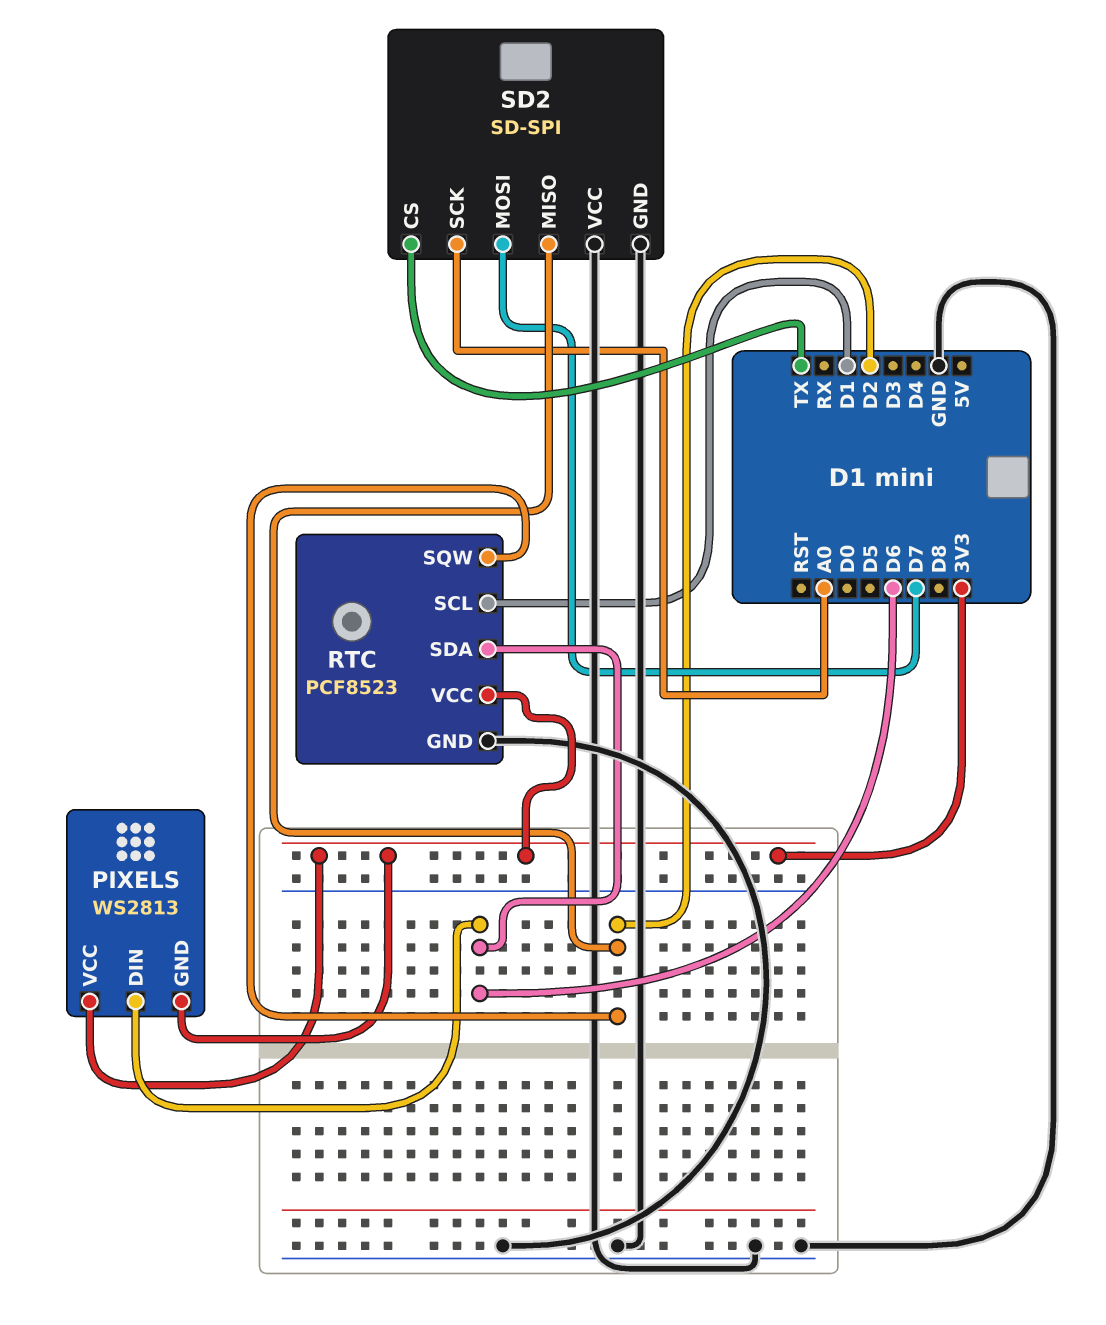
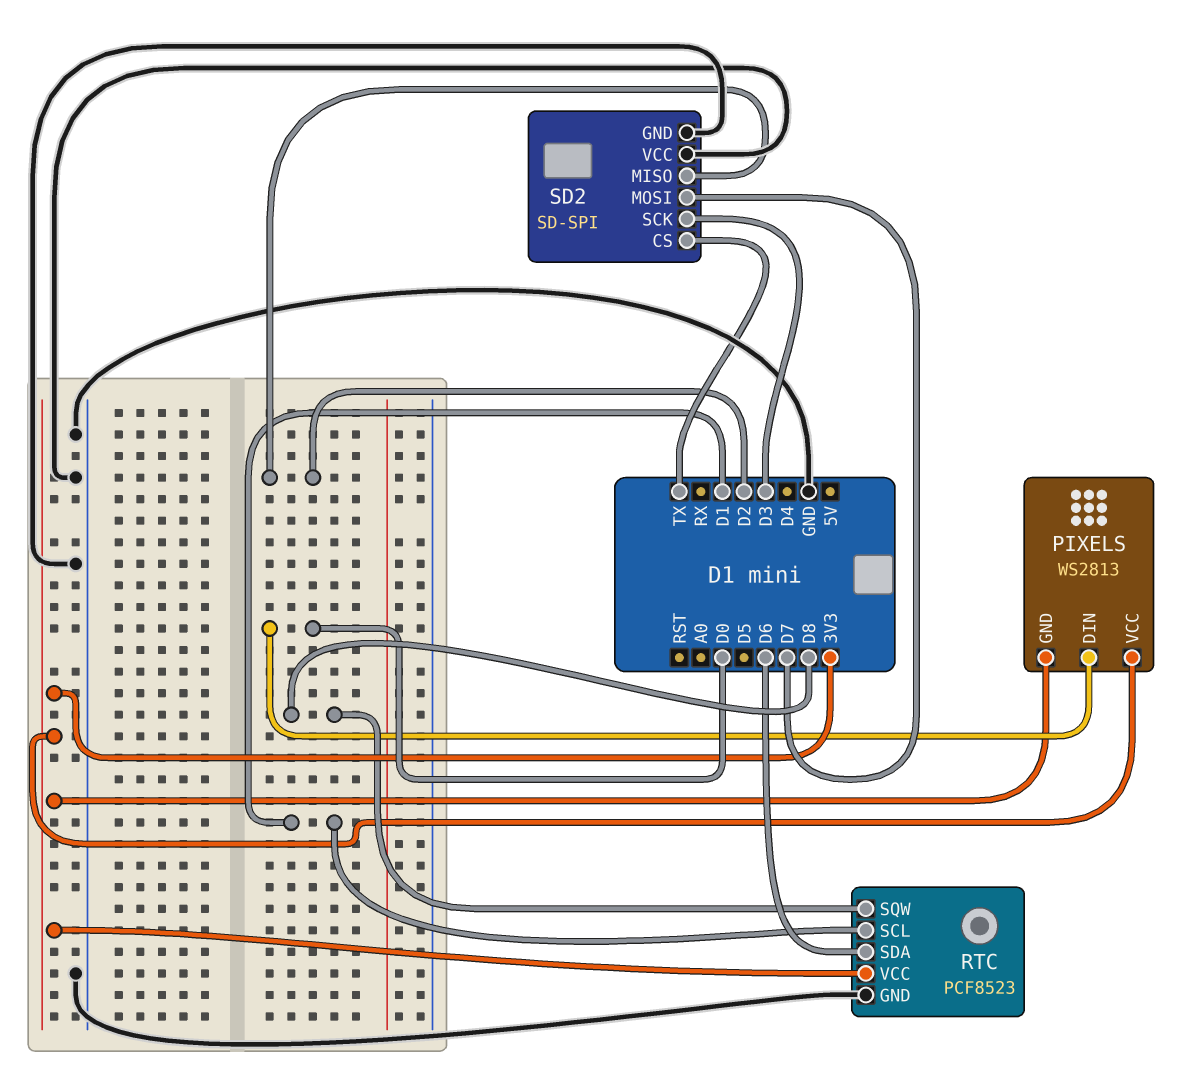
PIXELS pin DIN: D6 -> D0
RTC pin SQW: D2 -> D8
SD2 pin SCK: A0 -> D3

